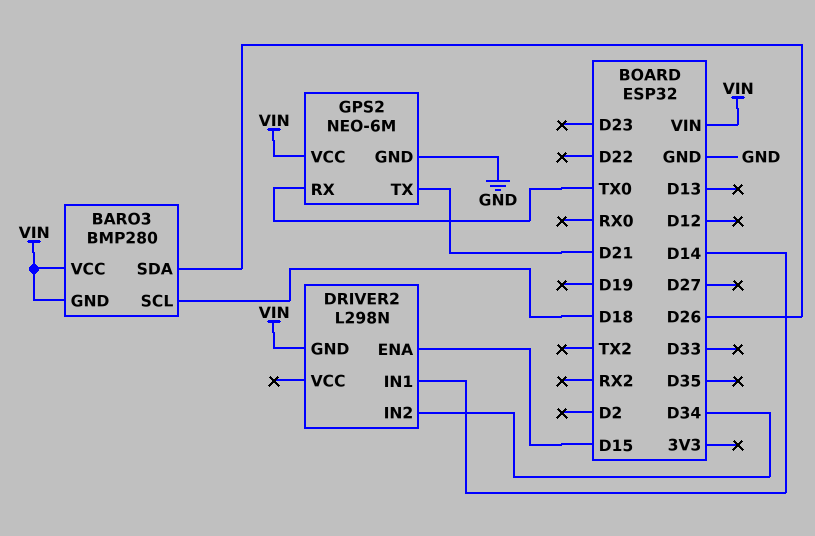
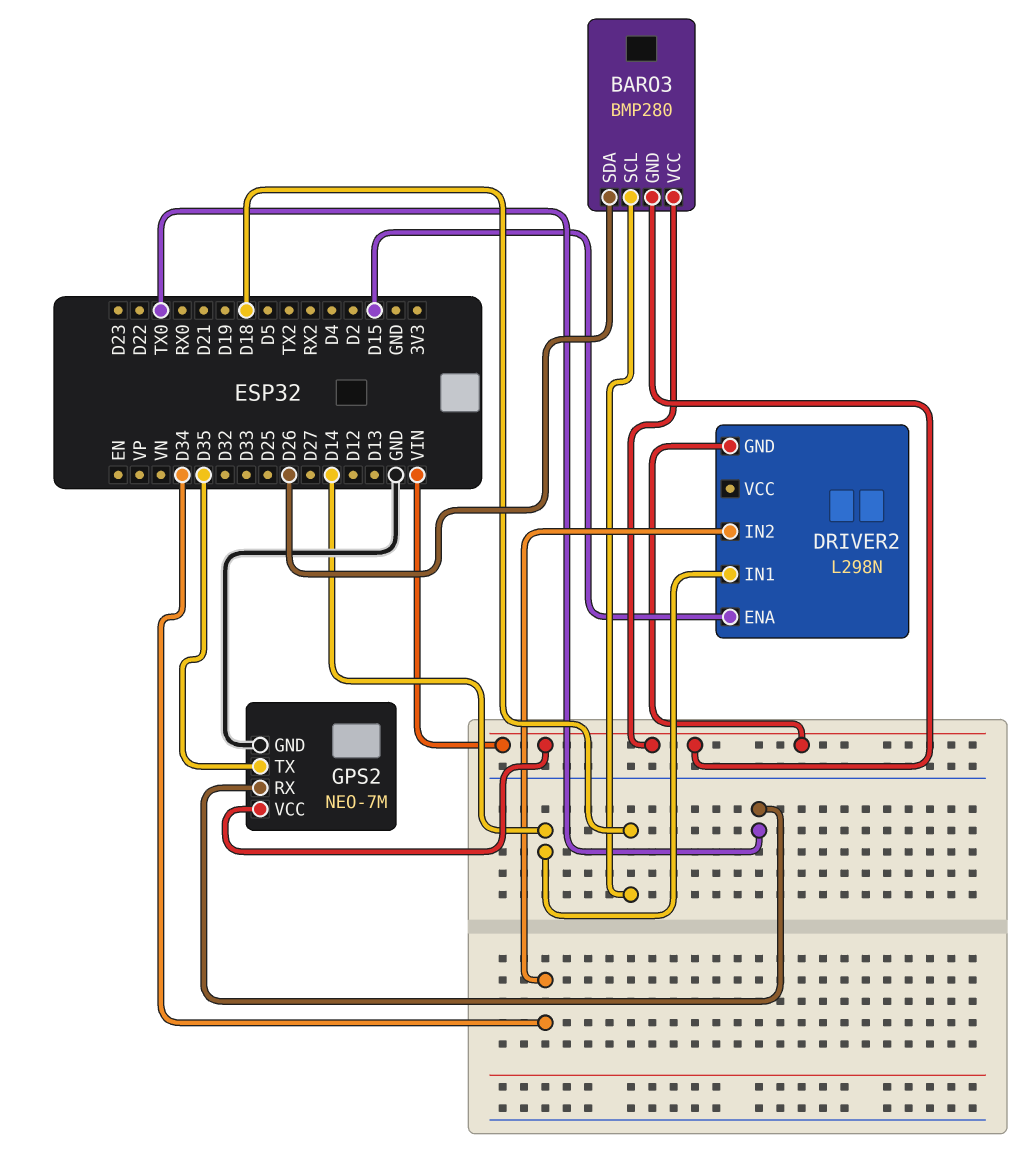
GPS2: NEO-6M -> NEO-7M
GPS2 pin TX: D21 -> D35

